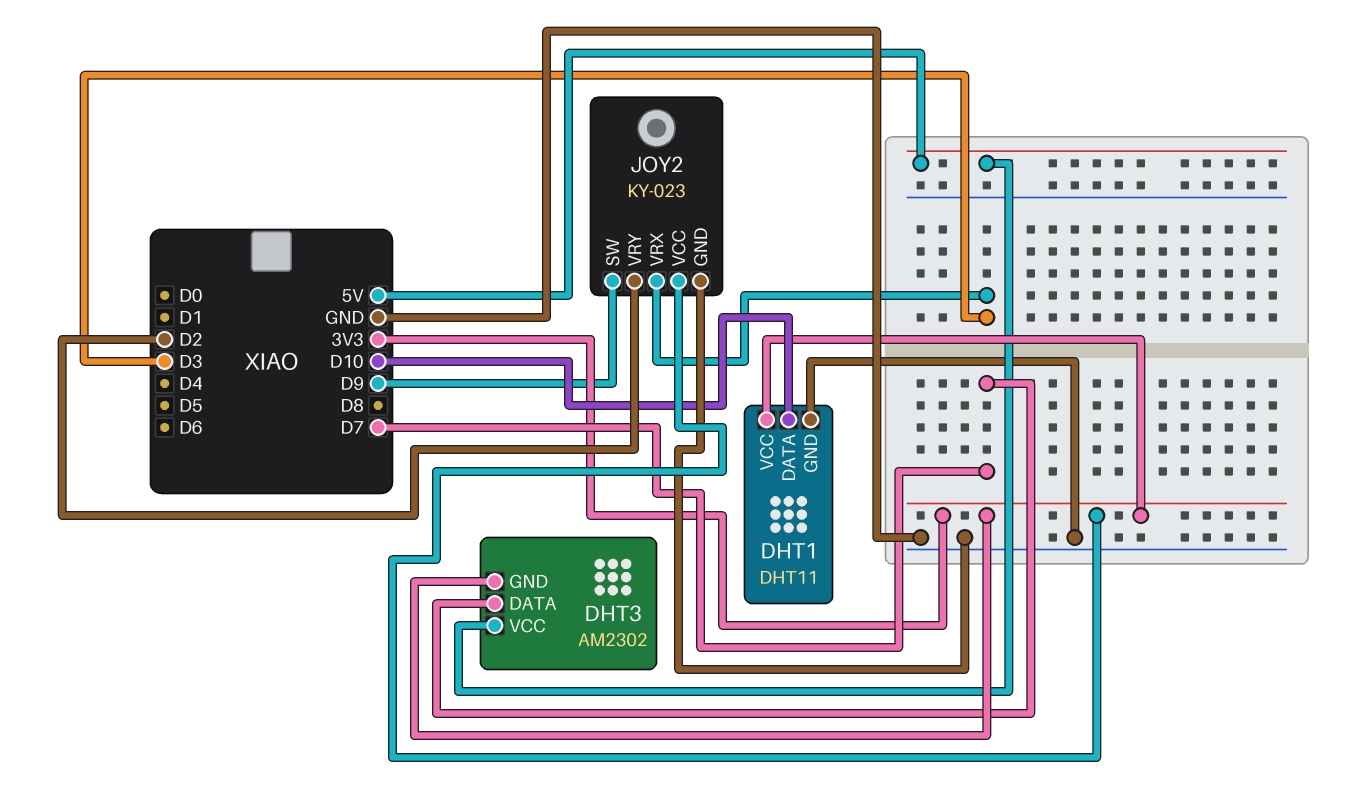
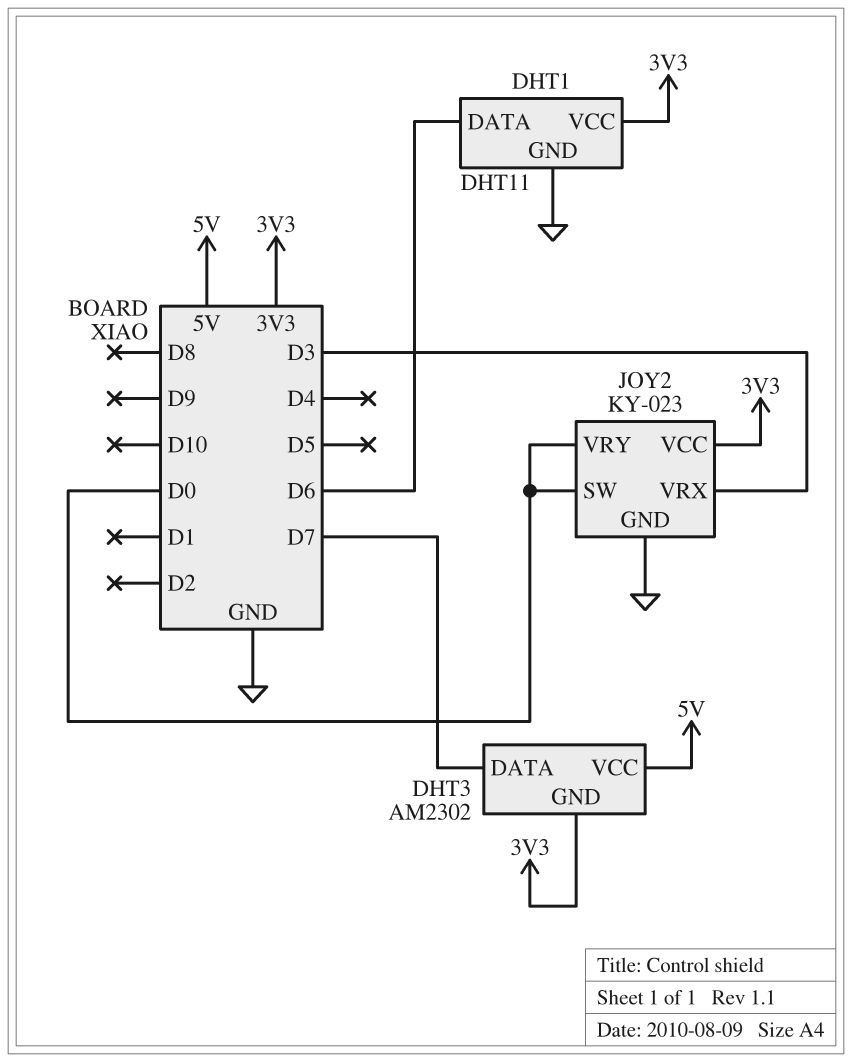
DHT1 pin DATA: D10 -> D6
JOY2 pin SW: D9 -> D0
JOY2 pin VRY: D2 -> D0

